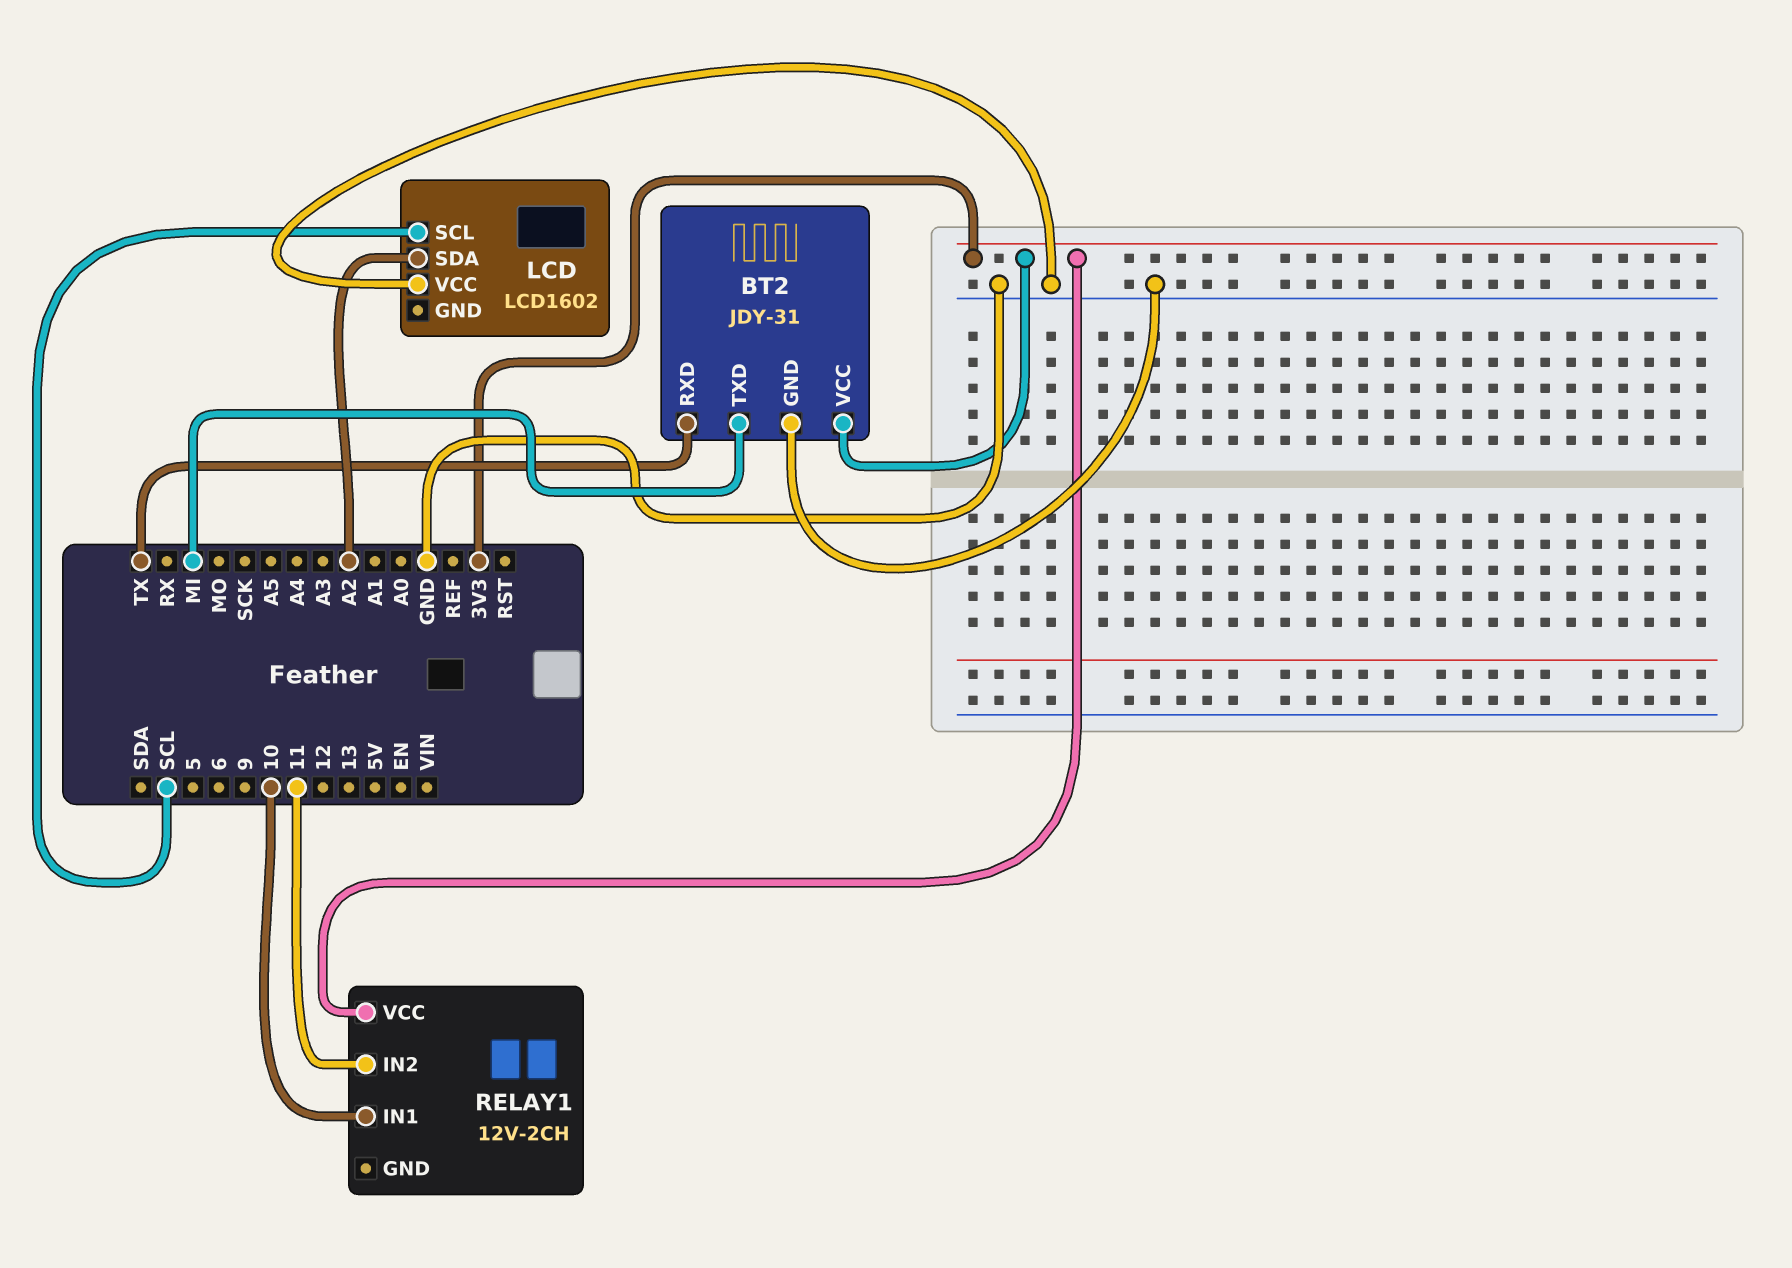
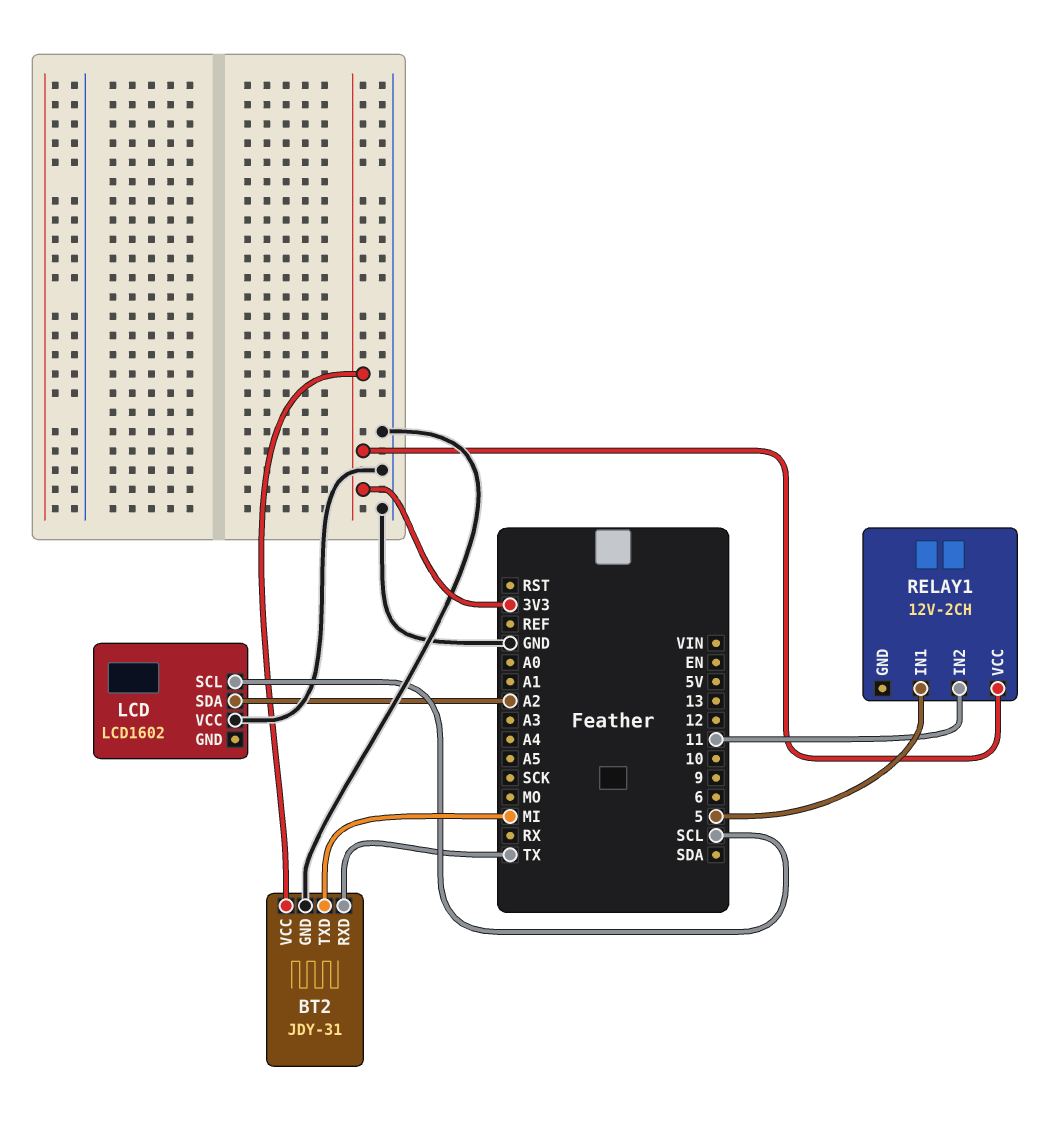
RELAY1 pin IN1: 10 -> 5

